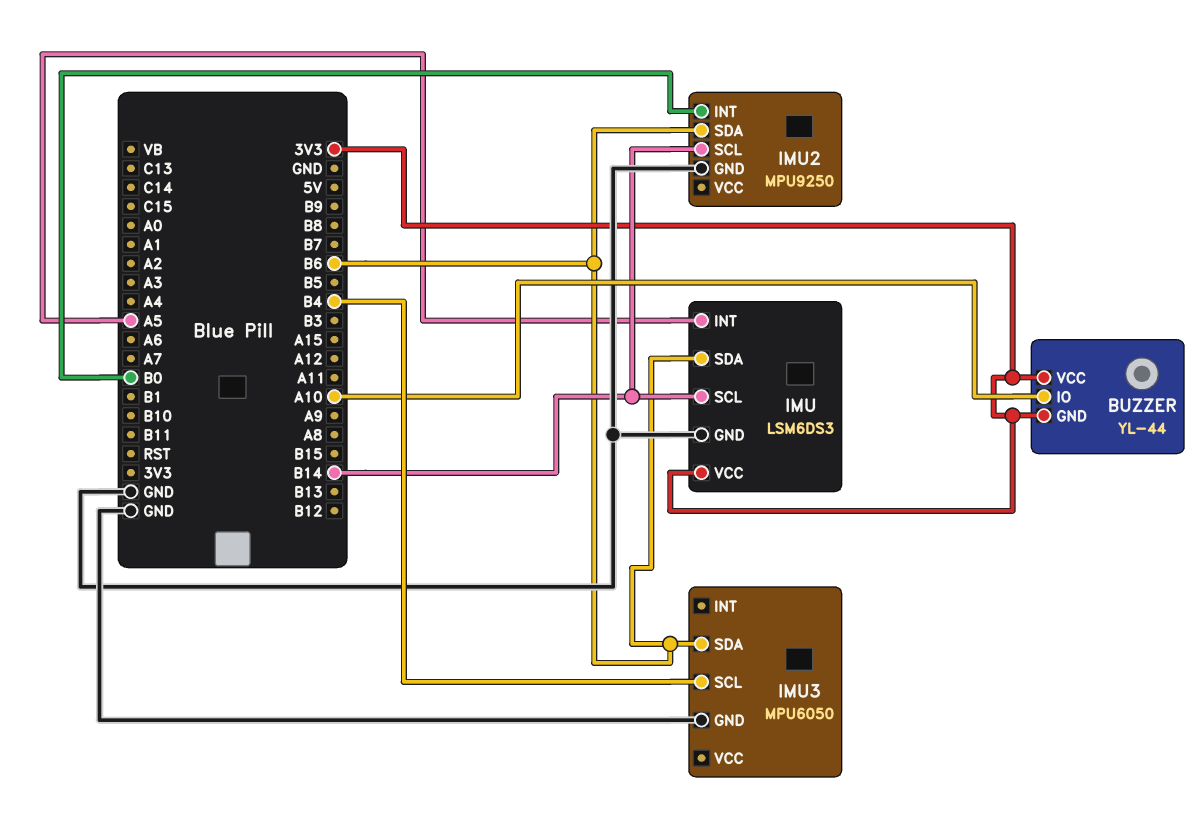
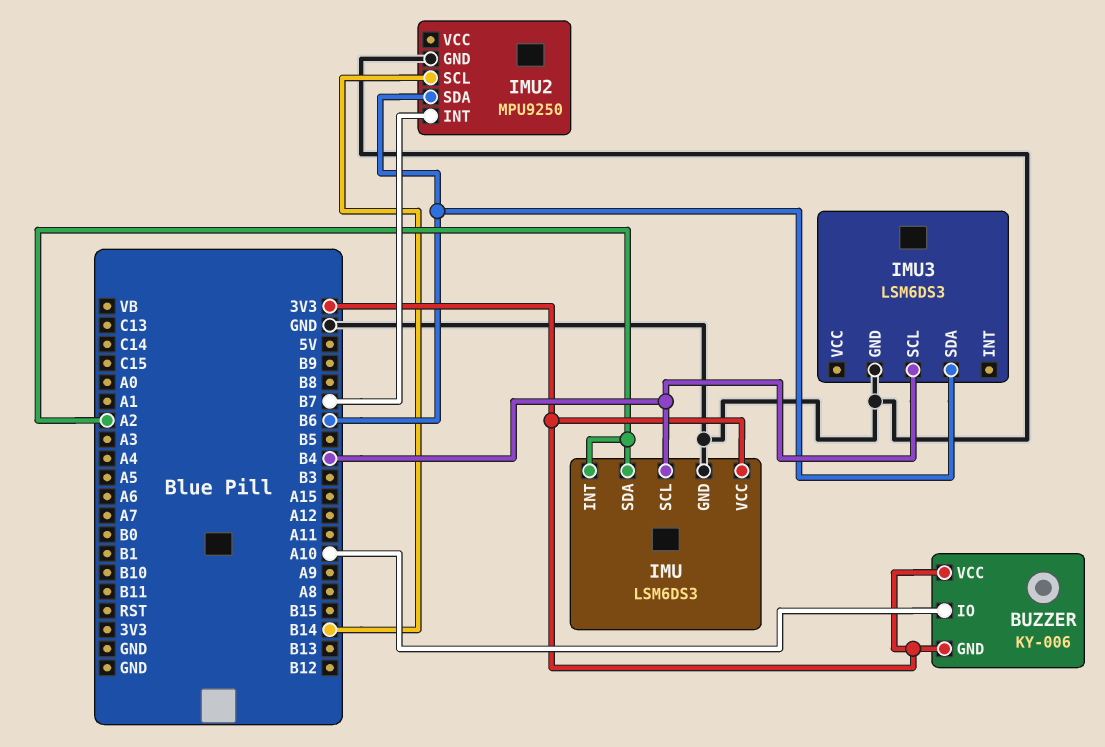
BUZZER: YL-44 -> KY-006
IMU pin INT: A5 -> A2
IMU pin SCL: B14 -> B4
IMU pin SDA: B6 -> A2
IMU2 pin INT: B0 -> B7
IMU3: MPU6050 -> LSM6DS3

